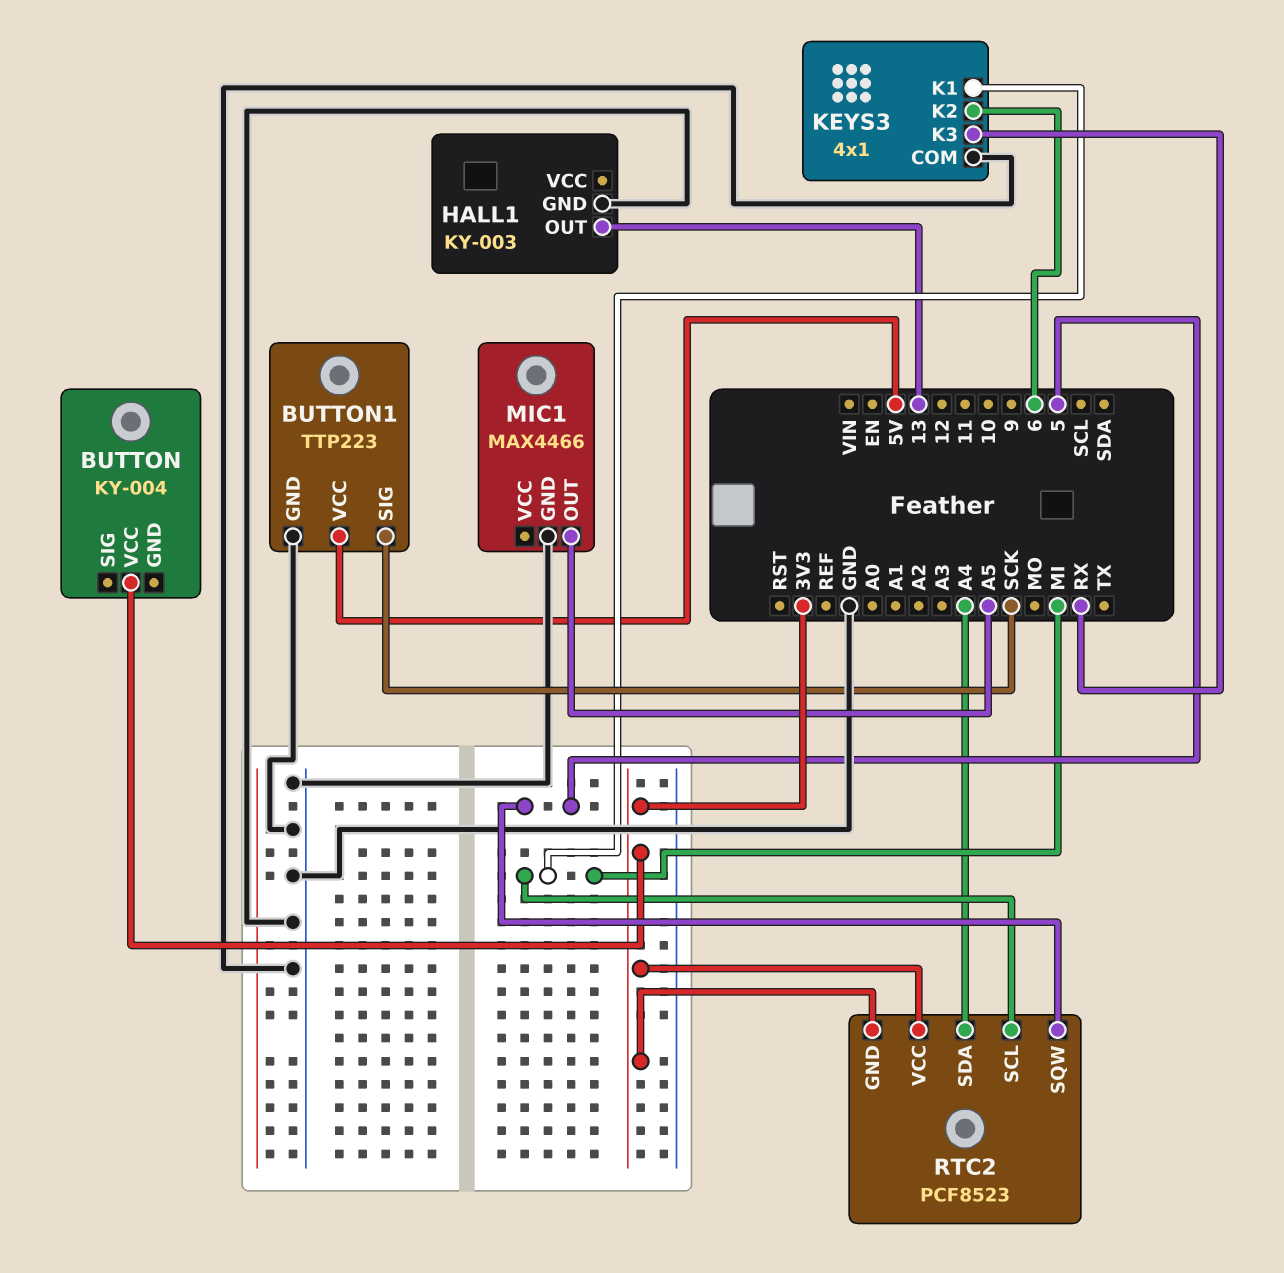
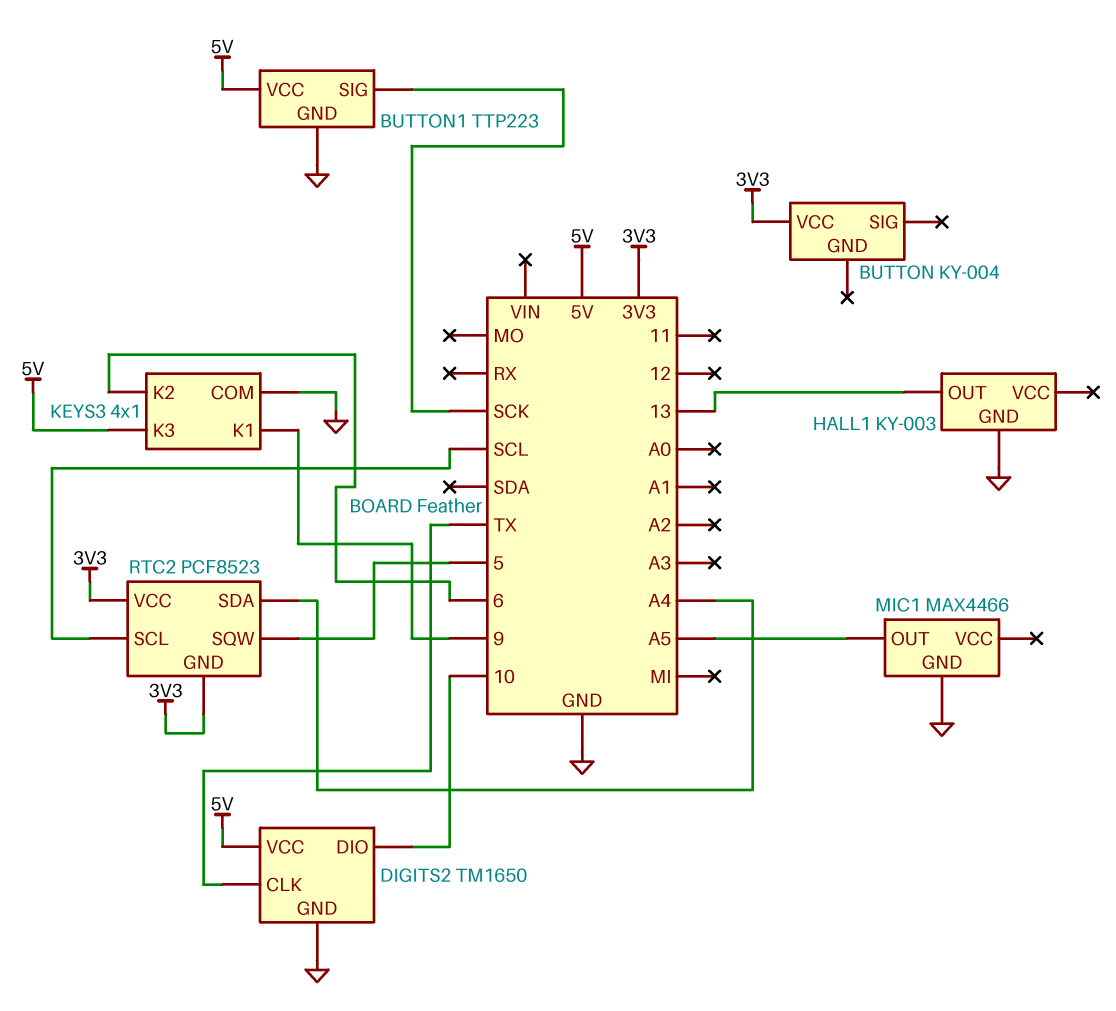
DIGITS2: none -> TM1650
DIGITS2 pin CLK: none -> TX
DIGITS2 pin DIO: none -> 10
DIGITS2 pin GND: none -> GND
DIGITS2 pin VCC: none -> 5V
KEYS3 pin K1: MI -> 9
KEYS3 pin K3: RX -> 5V
RTC2 pin SCL: MI -> SCL

